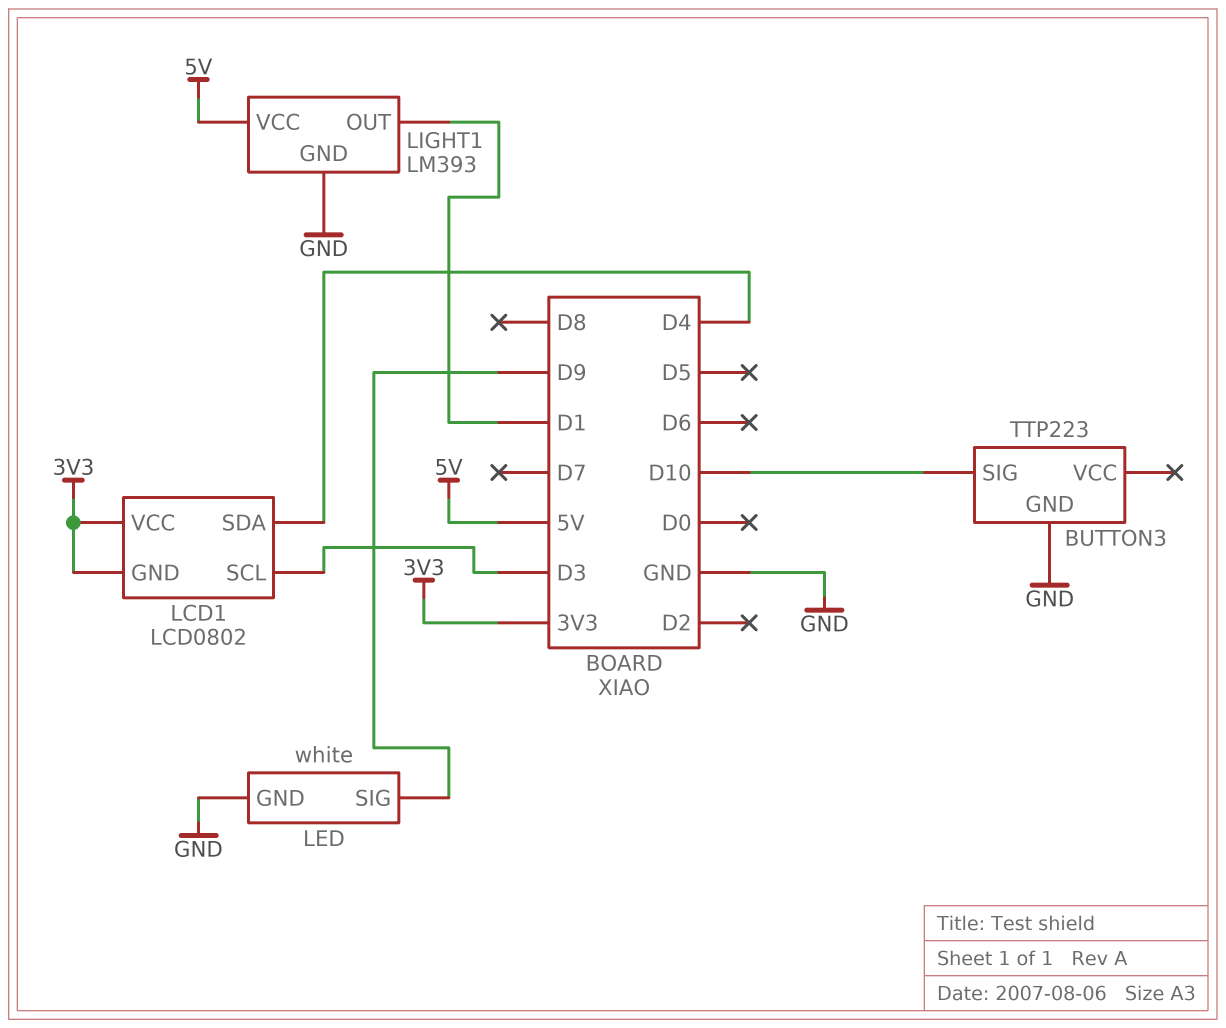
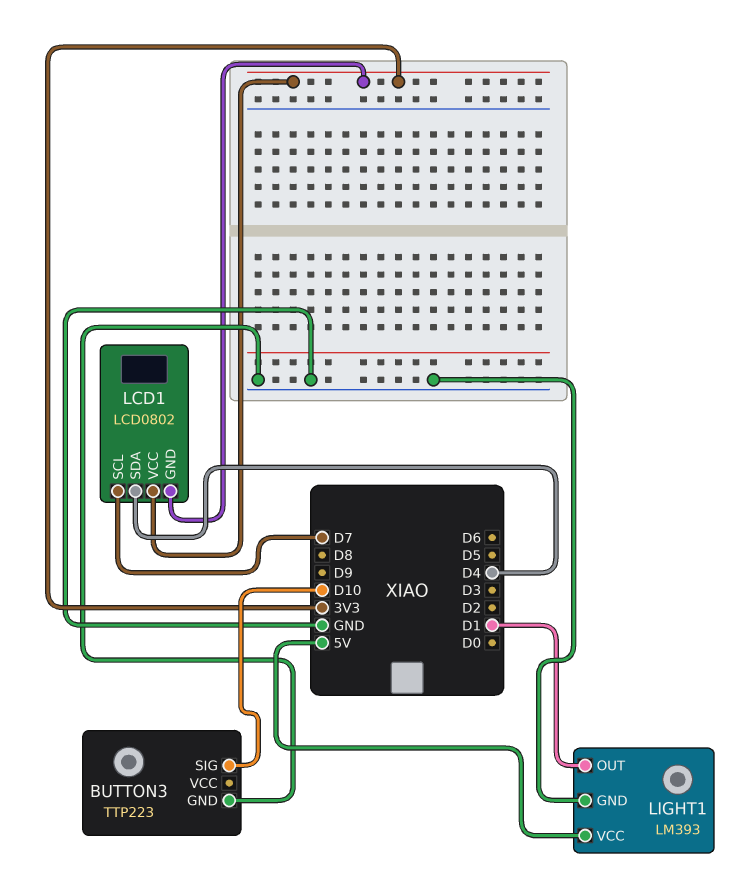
LCD1 pin SCL: D3 -> D7
LED: white -> none
LED pin GND: GND -> none
LED pin SIG: D9 -> none

